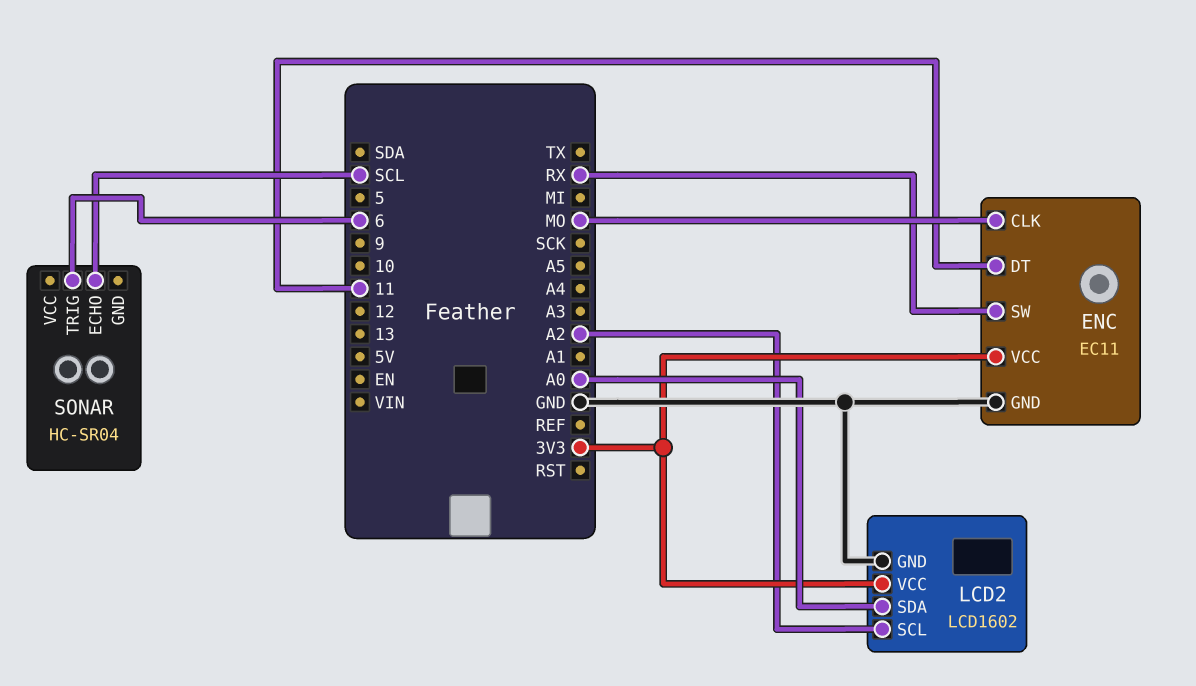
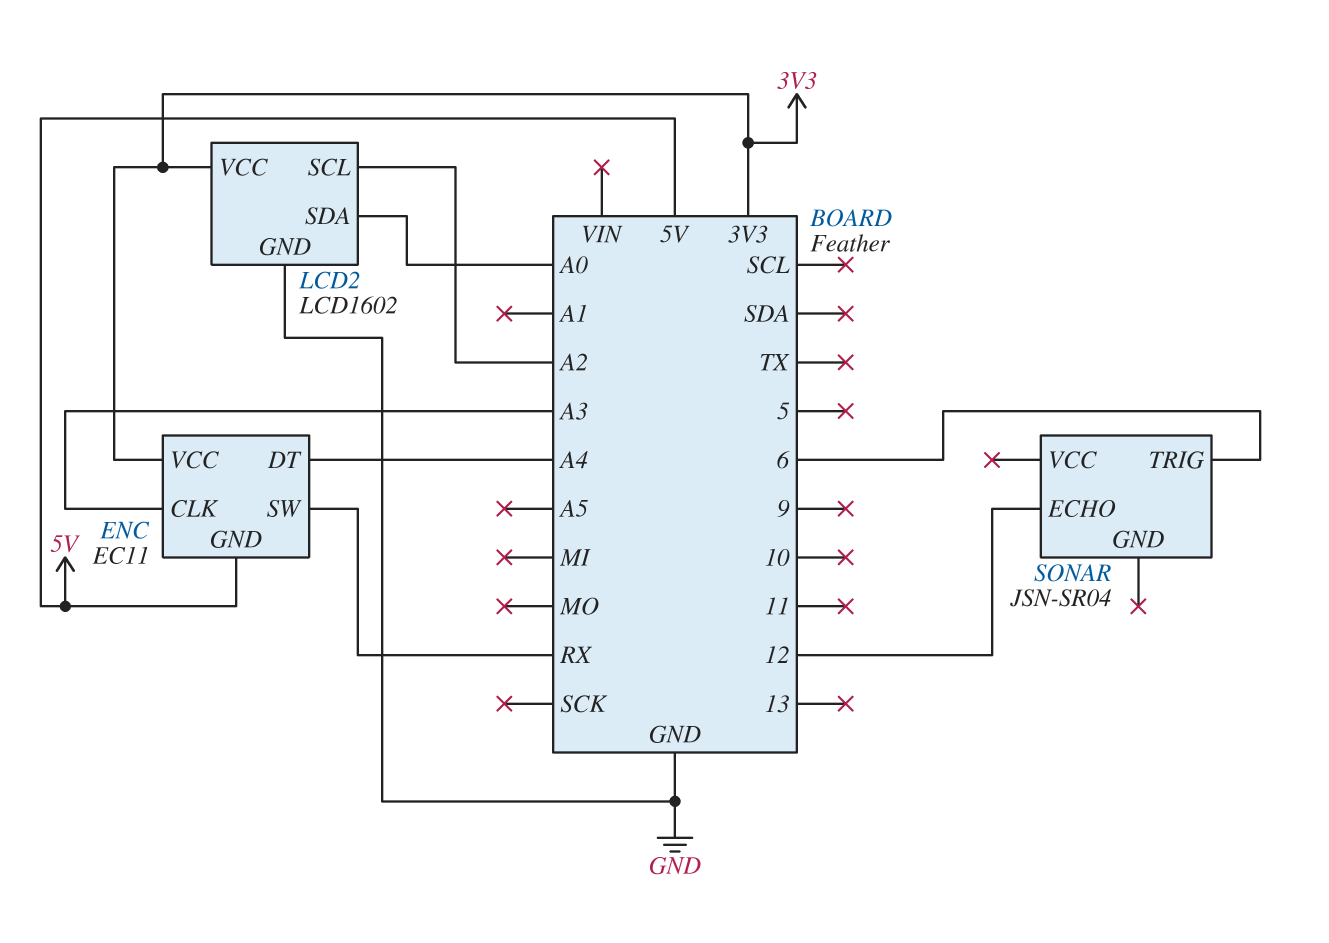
ENC pin CLK: MO -> A3
ENC pin DT: 11 -> A4
ENC pin GND: GND -> 5V
SONAR: HC-SR04 -> JSN-SR04
SONAR pin ECHO: SCL -> 12

